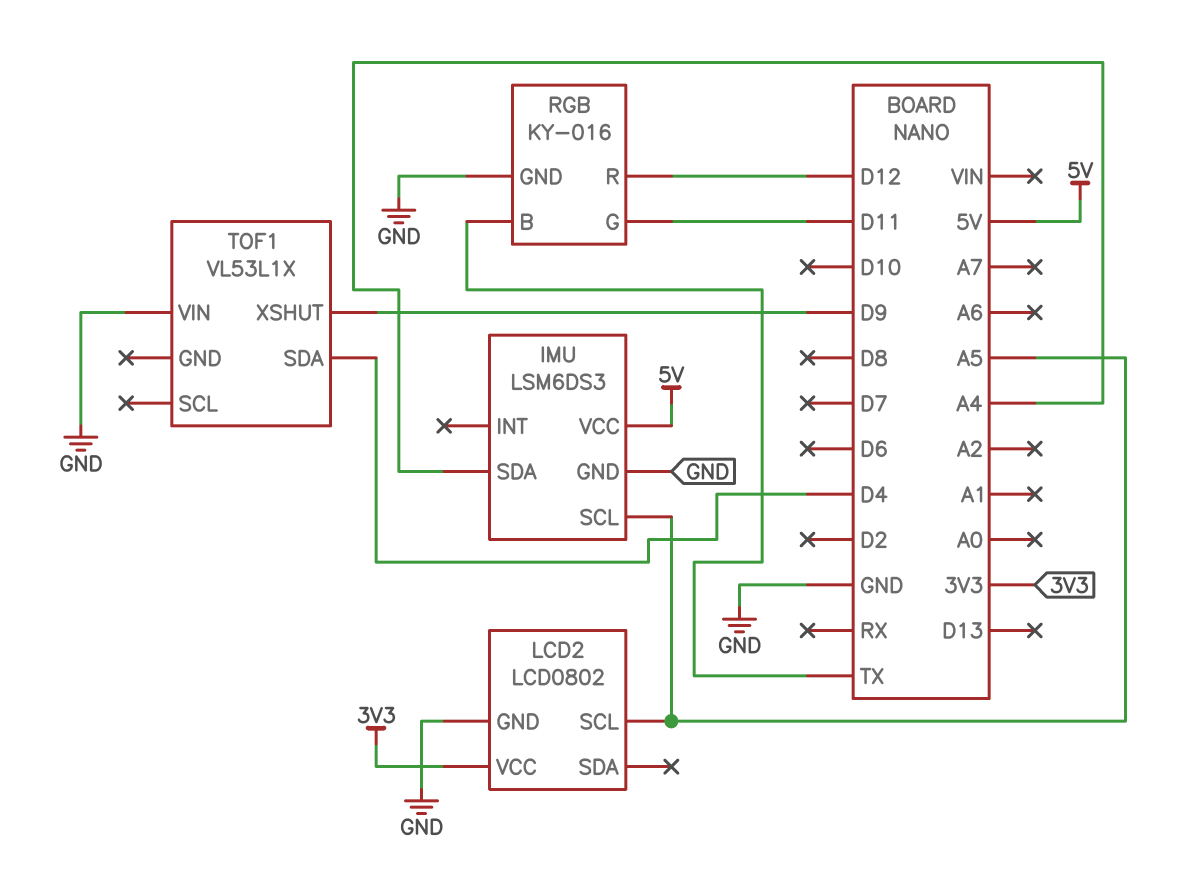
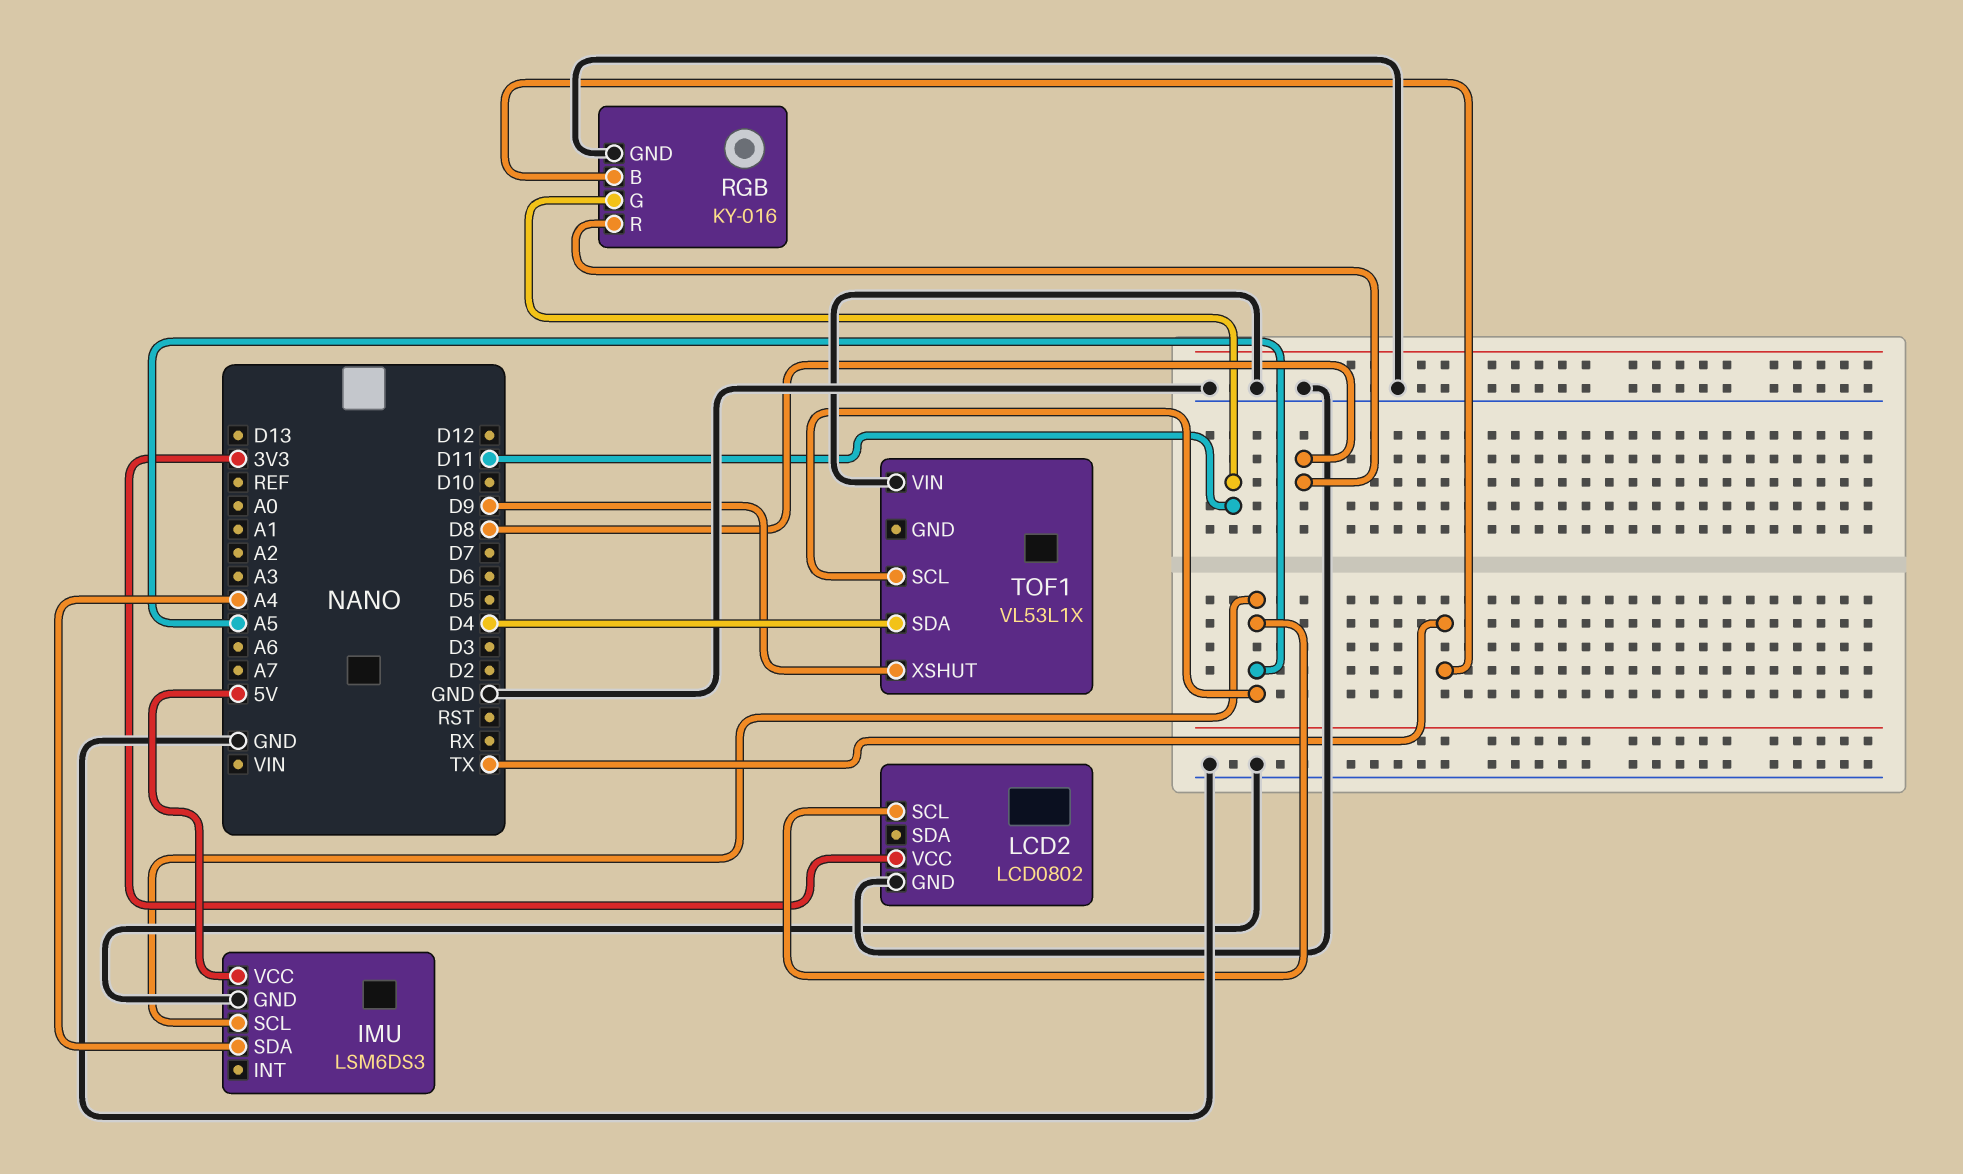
RGB pin R: D12 -> D8
TOF1 pin SCL: none -> A5

